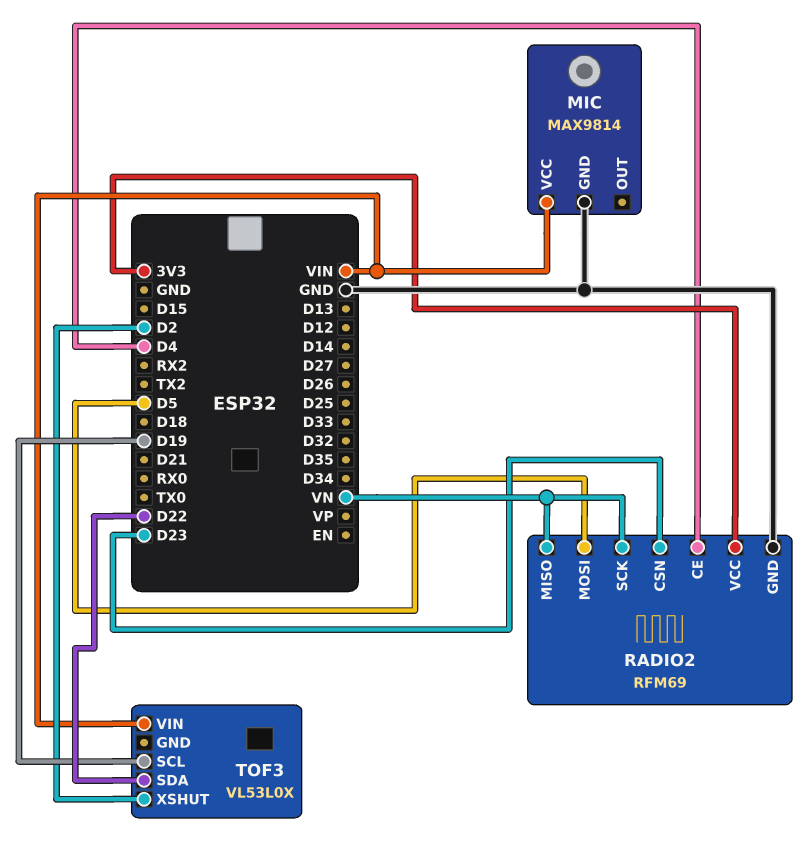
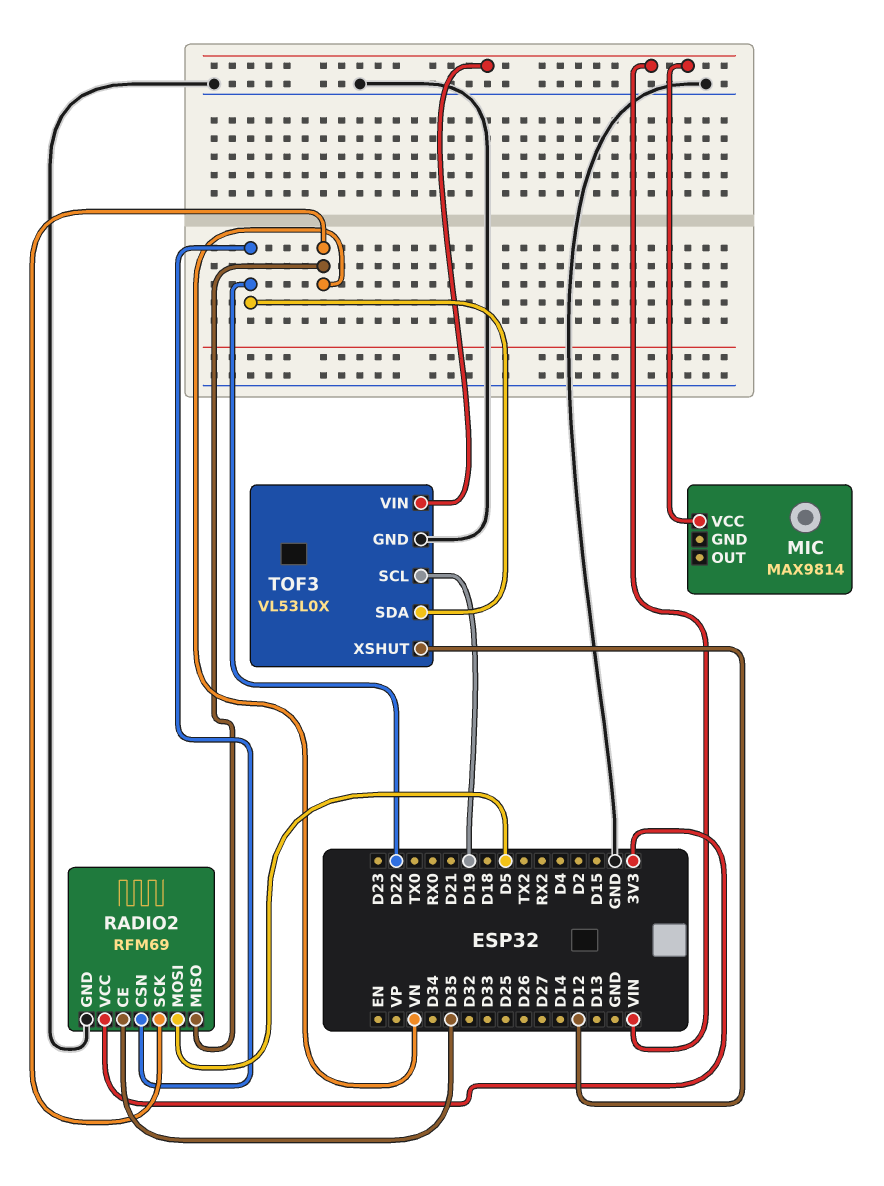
MIC pin GND: GND -> none
RADIO2 pin CE: D4 -> D35
RADIO2 pin CSN: D23 -> D22
TOF3 pin GND: none -> GND
TOF3 pin XSHUT: D2 -> D12

